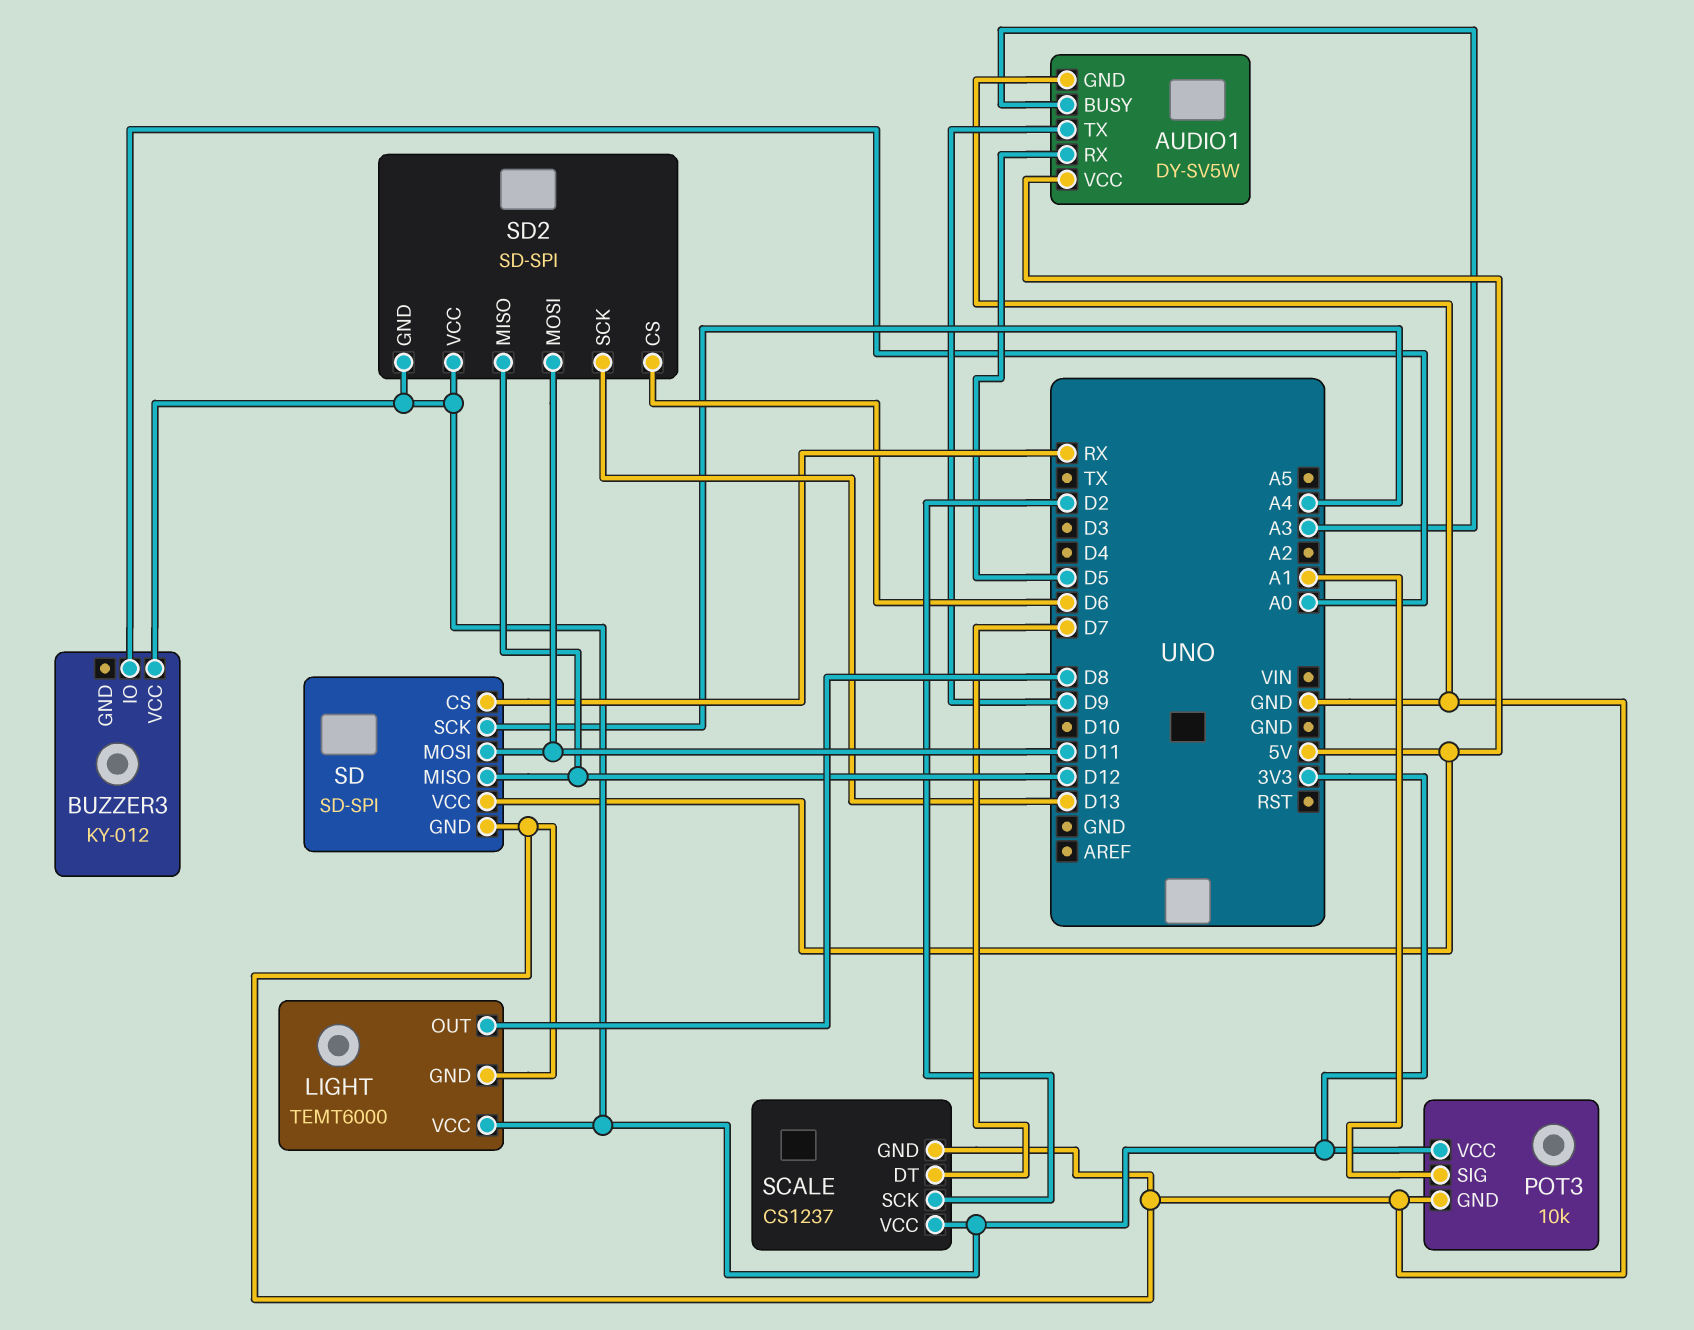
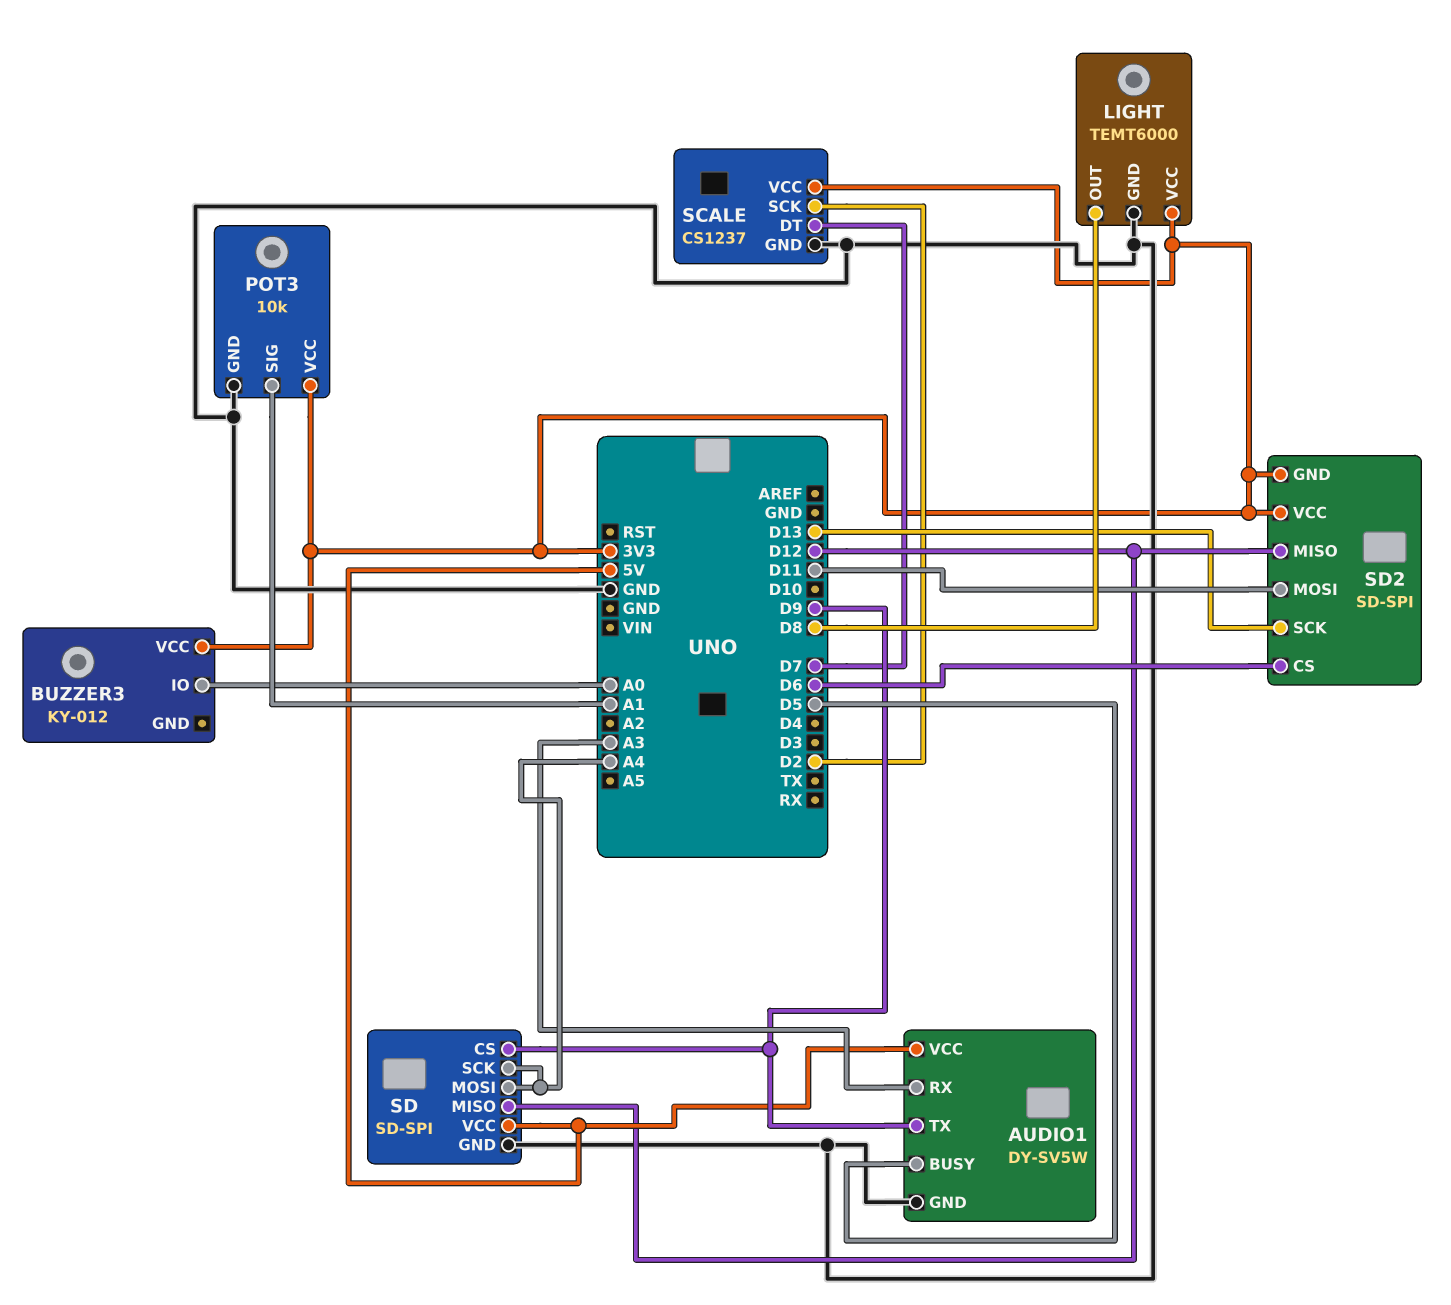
AUDIO1 pin BUSY: A3 -> D5
AUDIO1 pin RX: D5 -> A3
SD pin CS: RX -> D9
SD pin MOSI: D11 -> A4

